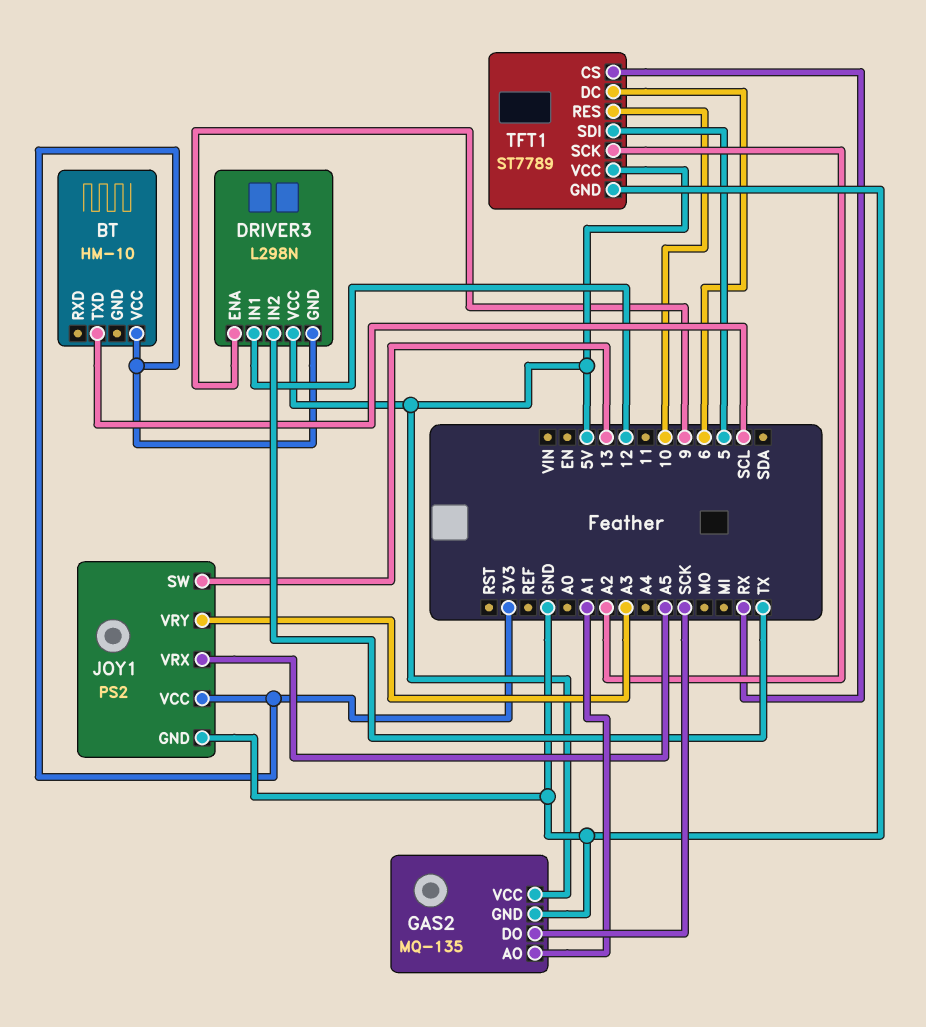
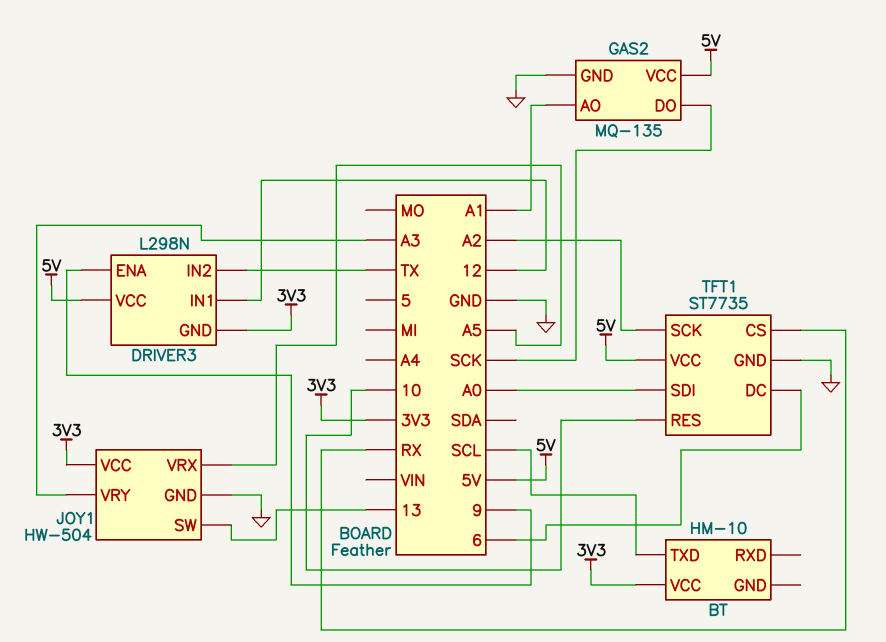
JOY1: PS2 -> HW-504
TFT1: ST7789 -> ST7735
TFT1 pin SDI: 5 -> A0

